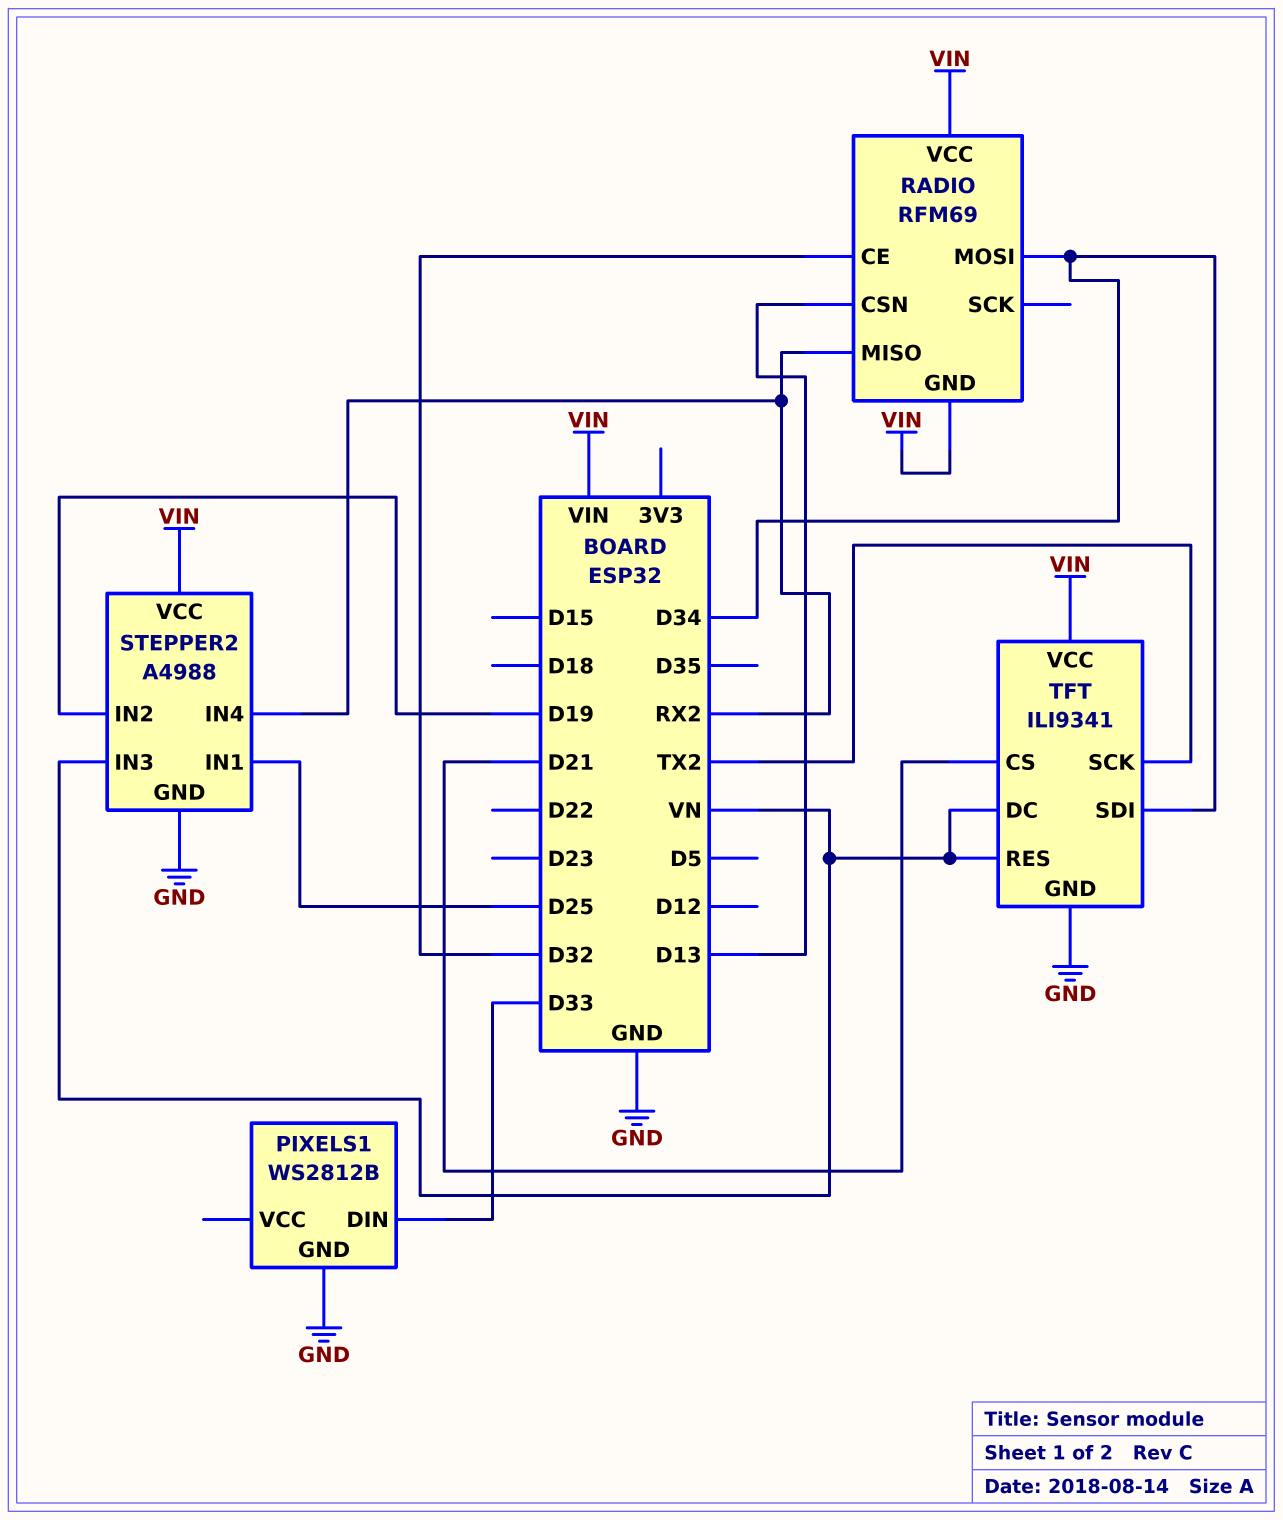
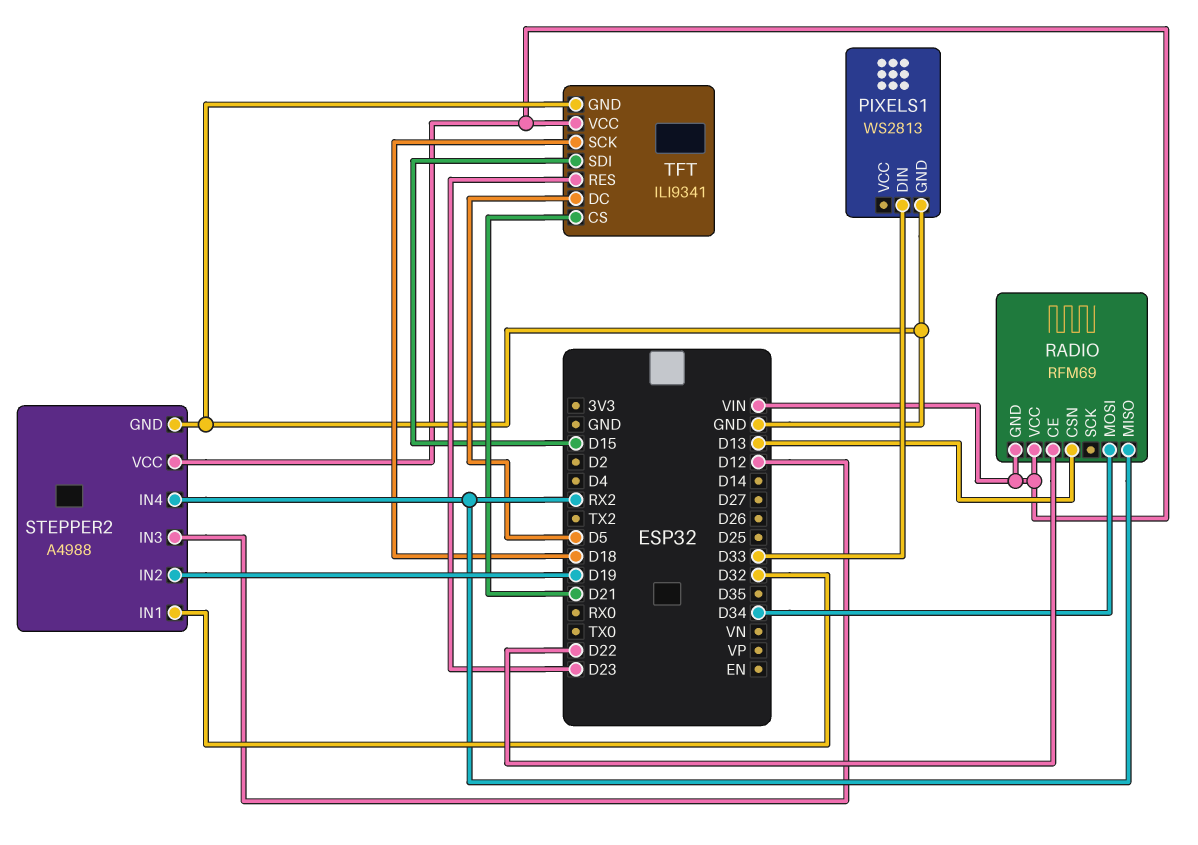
PIXELS1: WS2812B -> WS2813
RADIO pin CE: D32 -> D22
STEPPER2 pin IN1: D25 -> D32
STEPPER2 pin IN3: VN -> D12
TFT pin DC: VN -> D5
TFT pin RES: VN -> D23
TFT pin SCK: TX2 -> D18
TFT pin SDI: D34 -> D15

